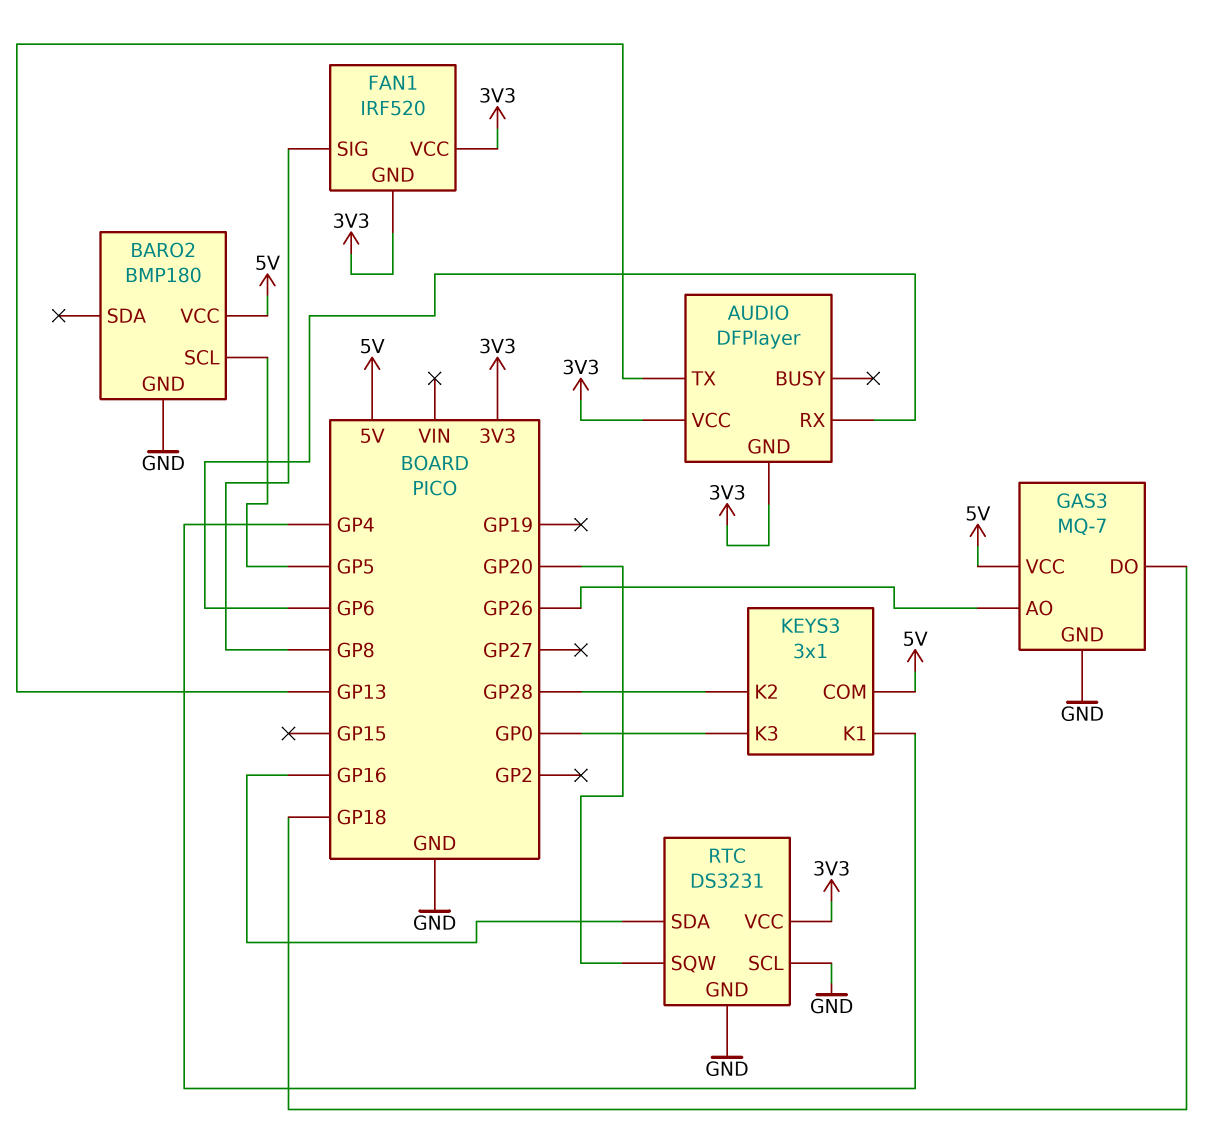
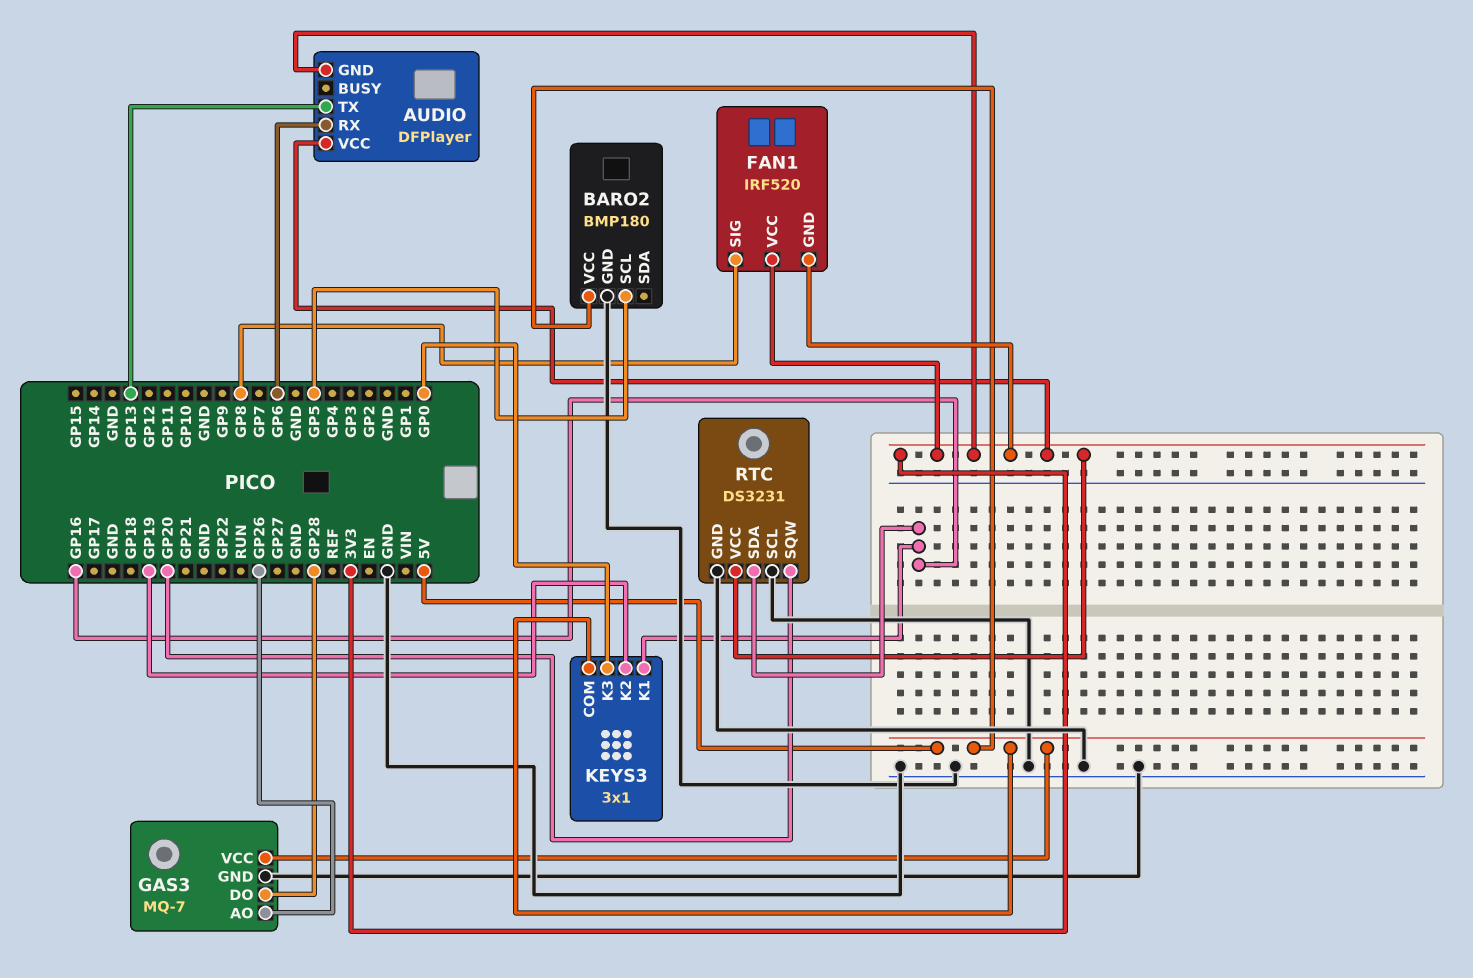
GAS3 pin DO: GP18 -> GP28
KEYS3 pin K1: GP4 -> GP16
KEYS3 pin K2: GP28 -> GP19

